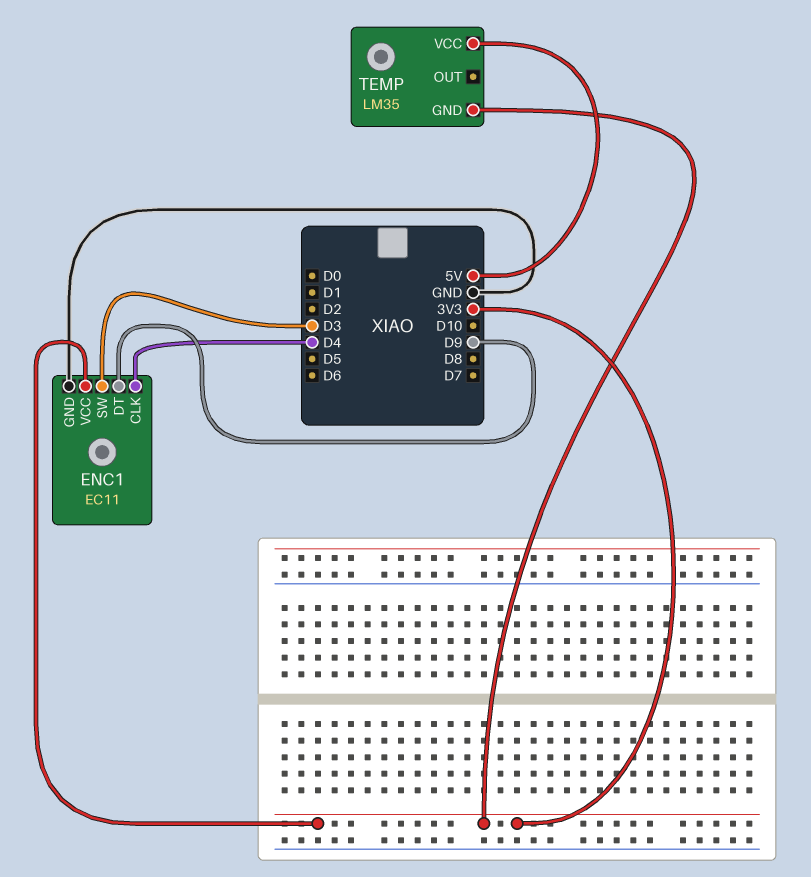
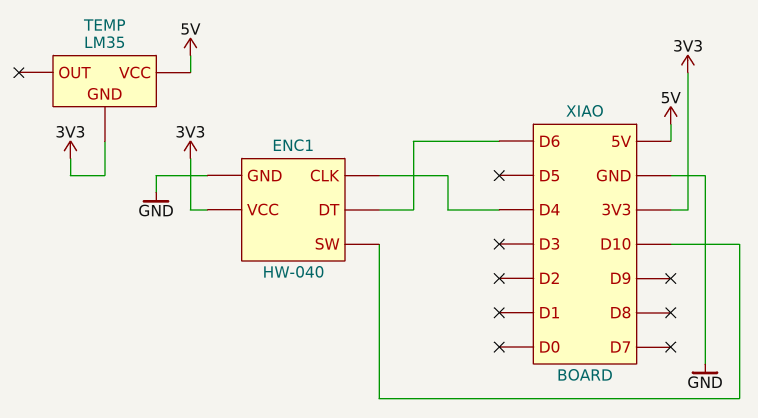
ENC1: EC11 -> HW-040
ENC1 pin DT: D9 -> D6
ENC1 pin SW: D3 -> D10

